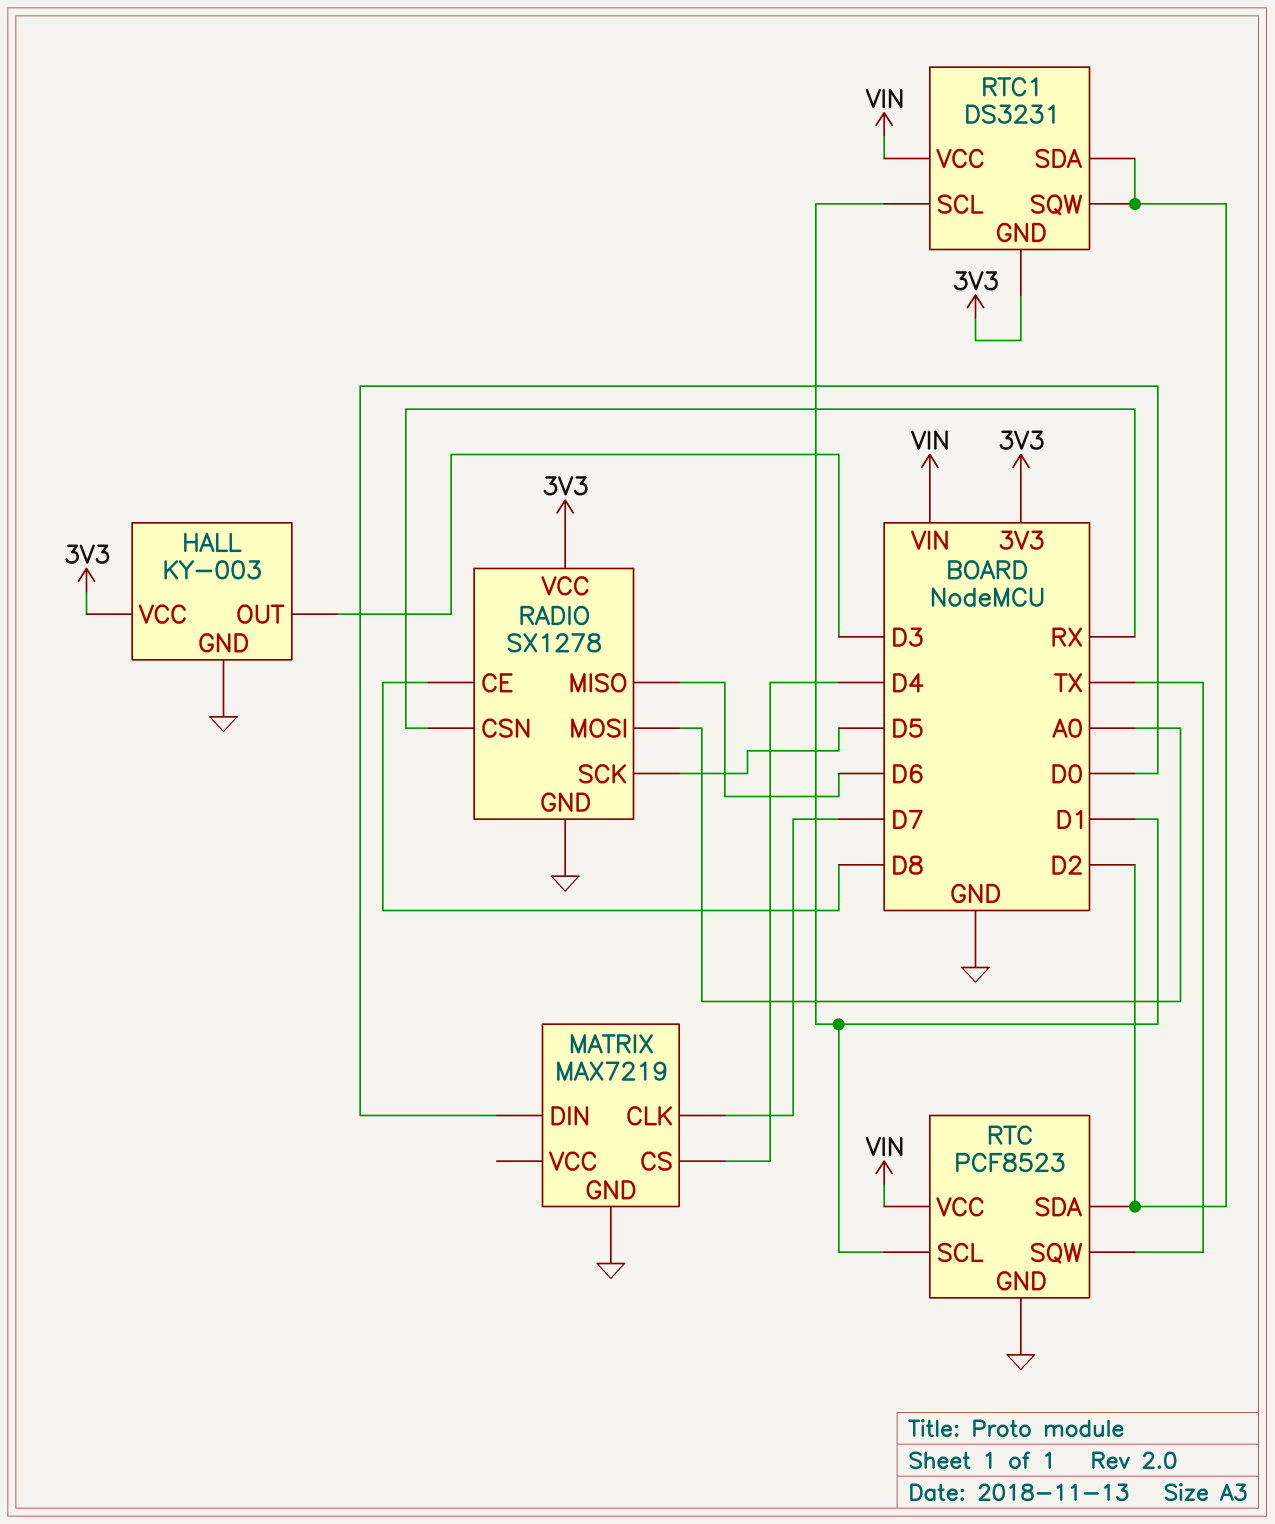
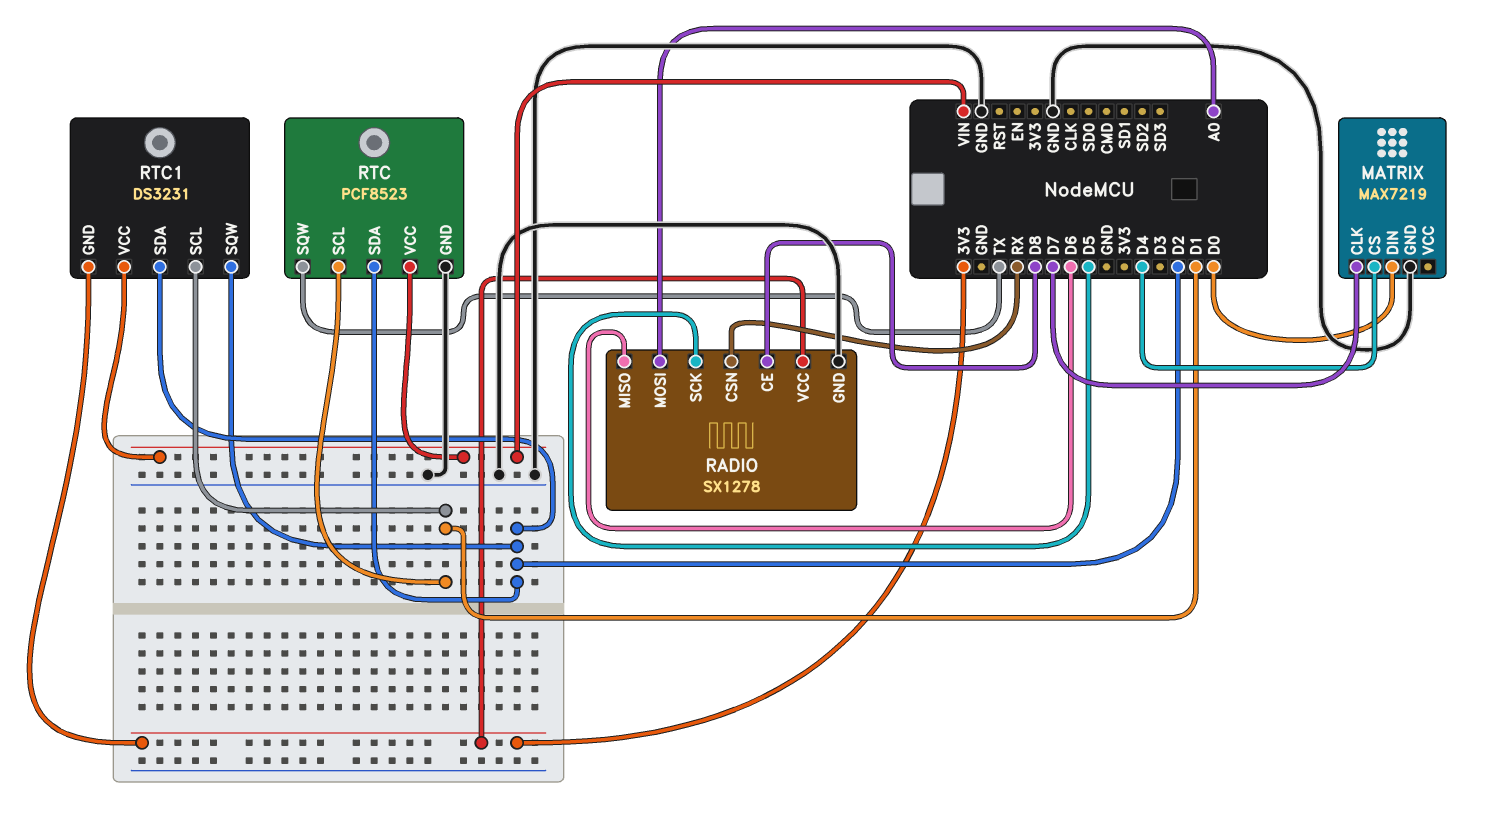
HALL: KY-003 -> none
HALL pin GND: GND -> none
HALL pin OUT: D3 -> none
HALL pin VCC: 3V3 -> none

